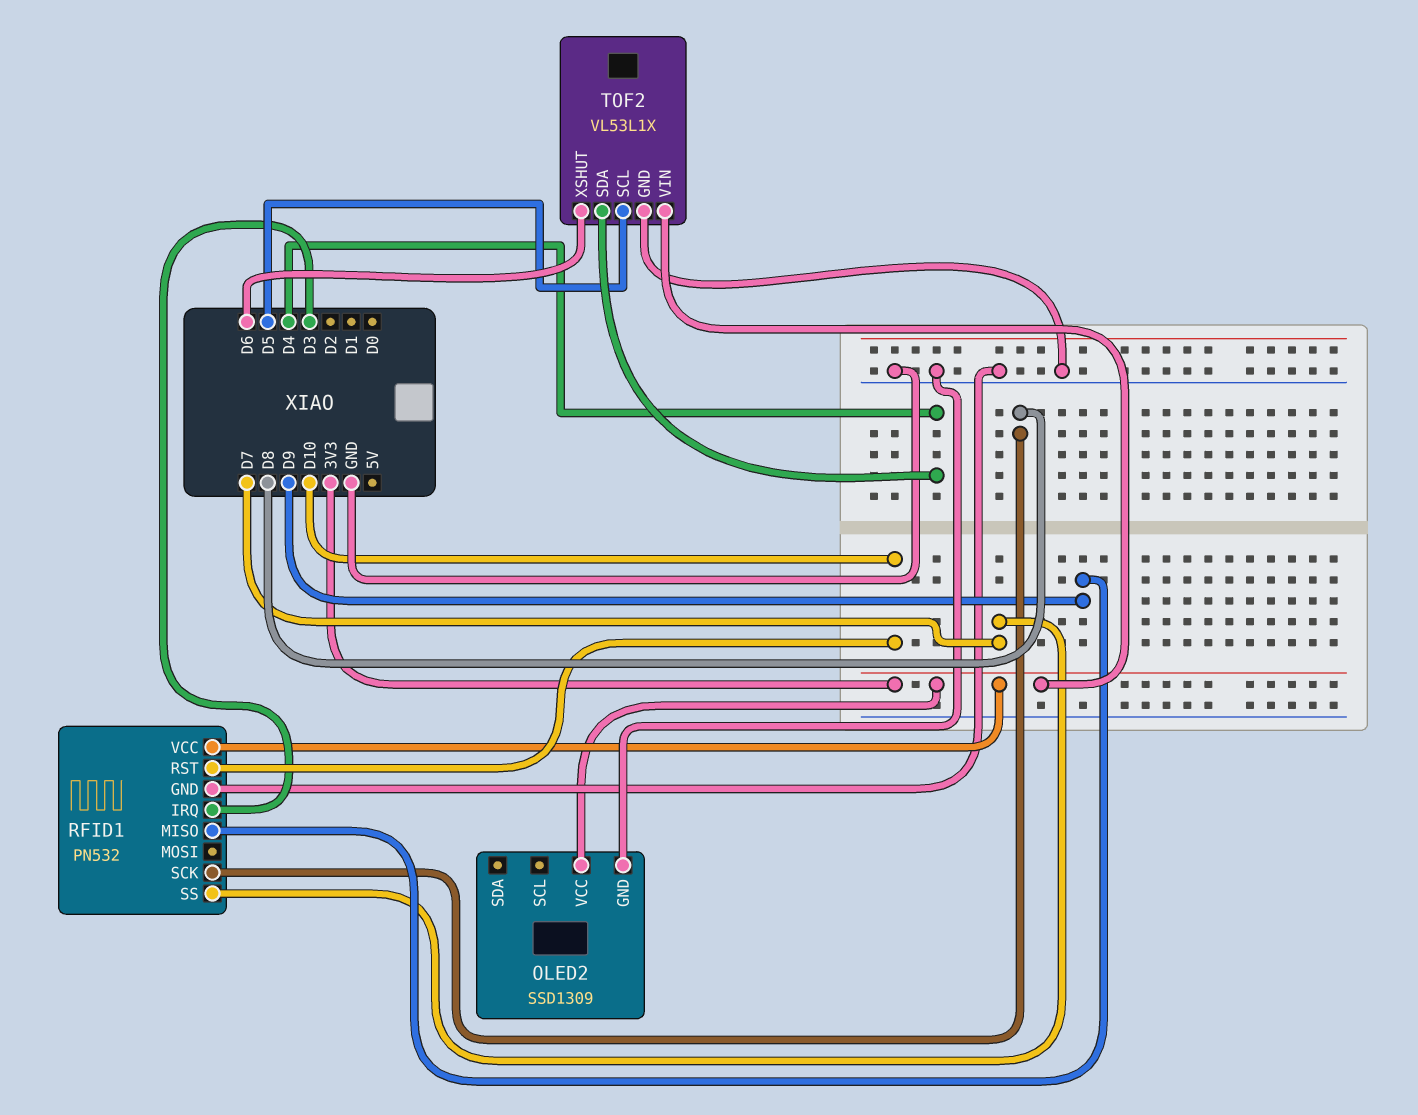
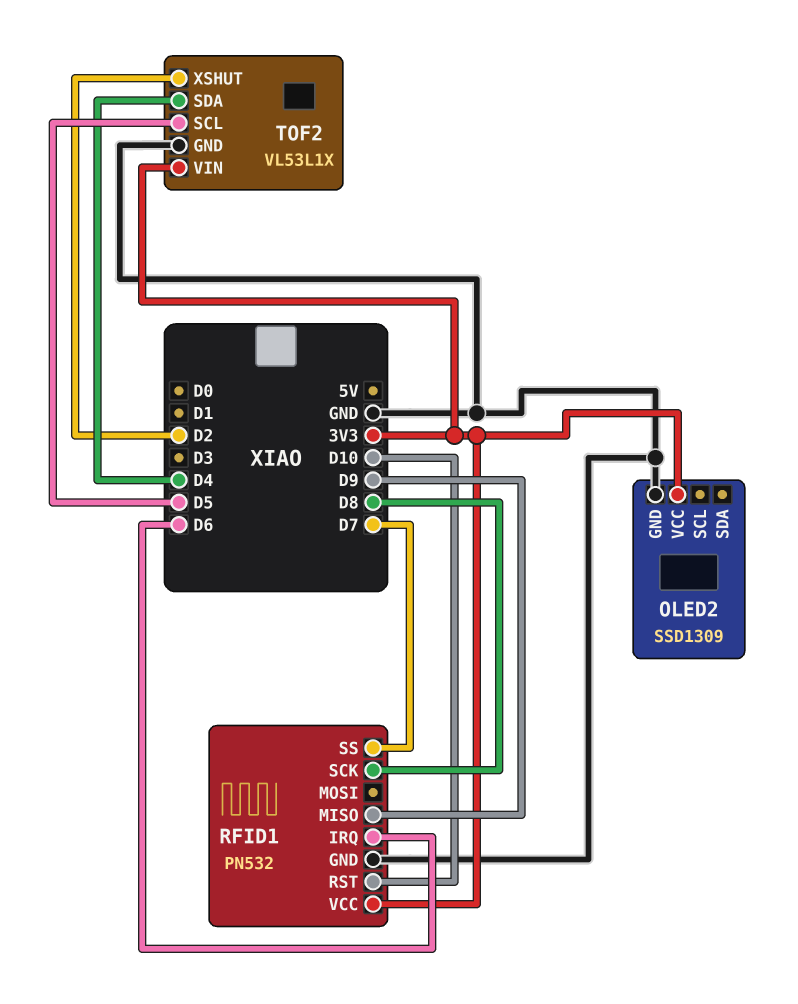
RFID1 pin IRQ: D3 -> D6
TOF2 pin XSHUT: D6 -> D2

